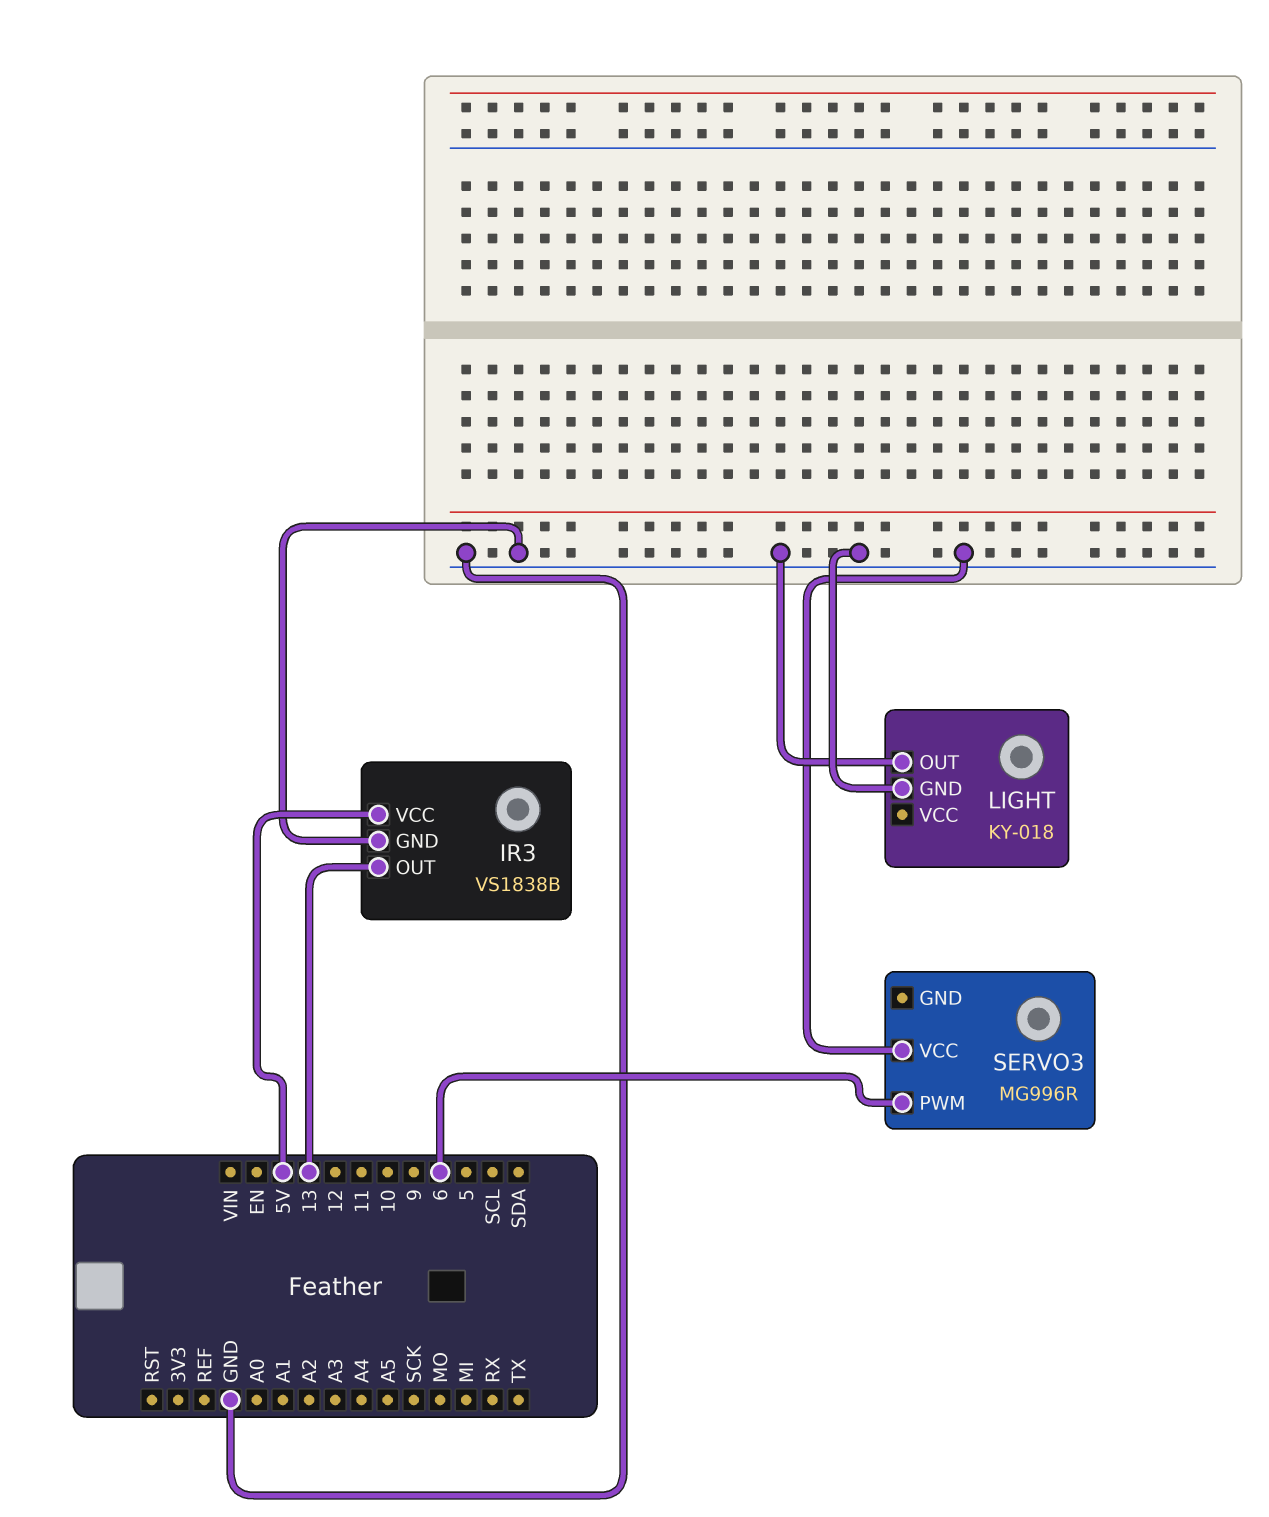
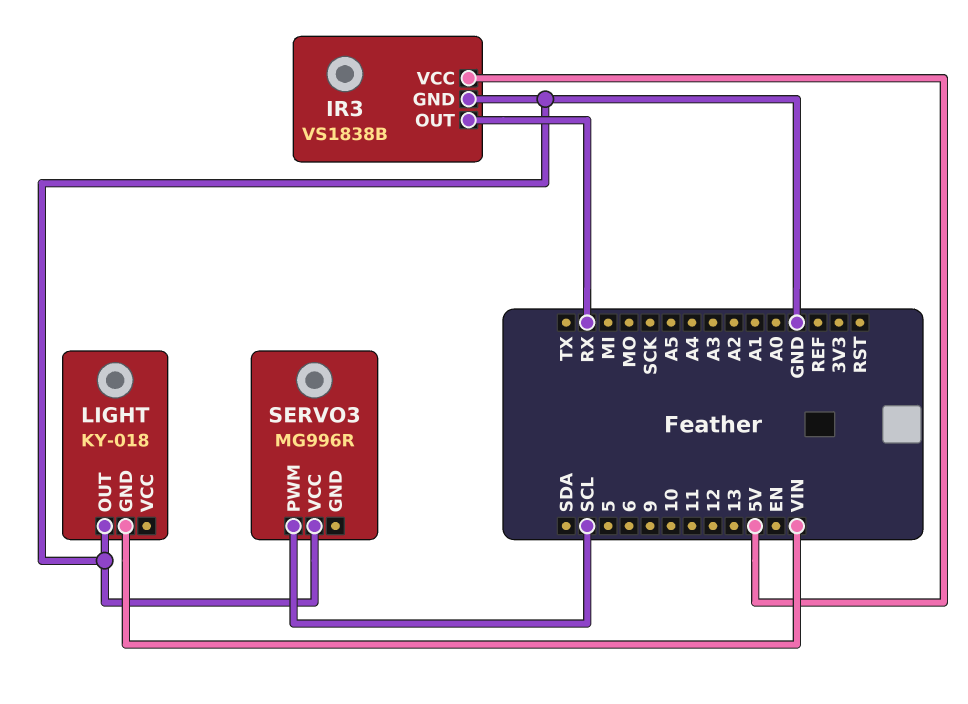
IR3 pin OUT: 13 -> RX
LIGHT pin GND: GND -> VIN
SERVO3 pin PWM: 6 -> SCL

